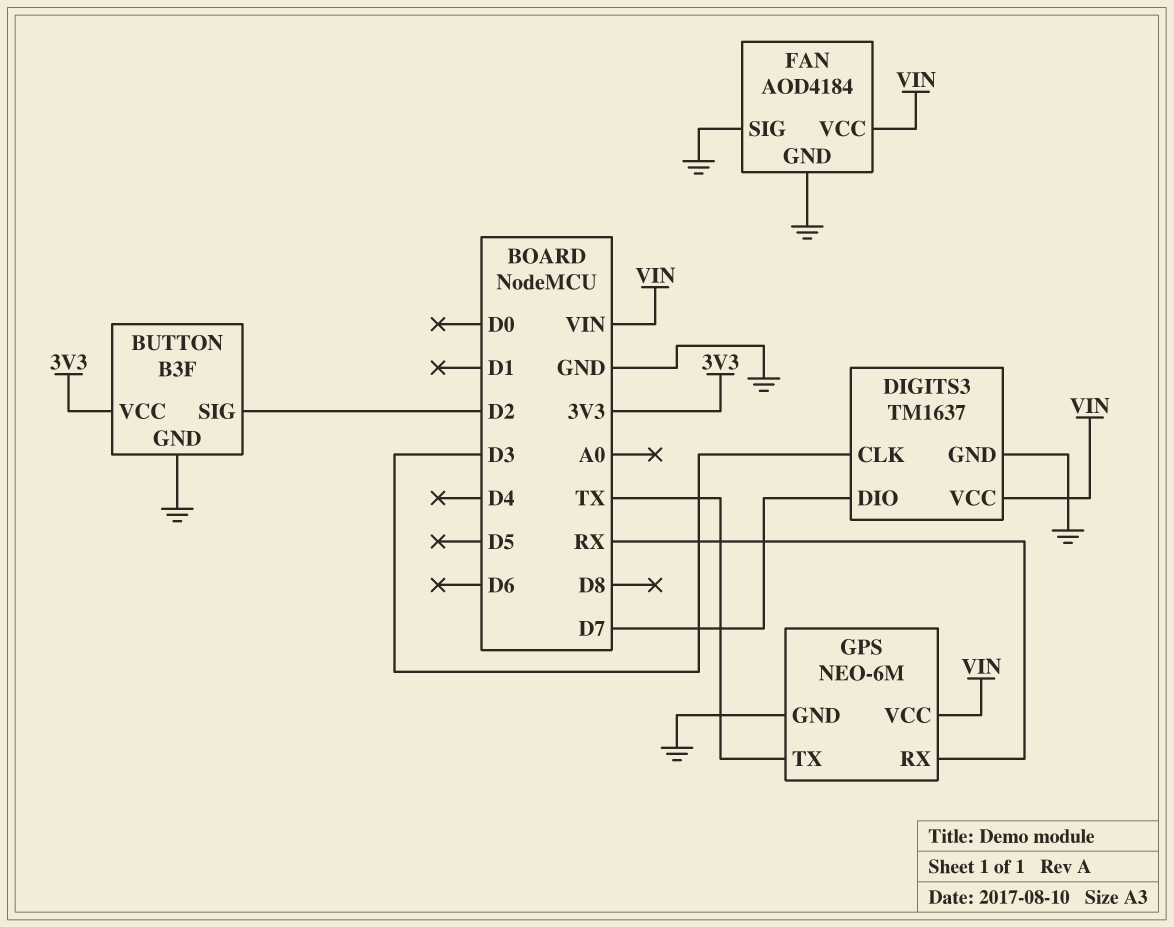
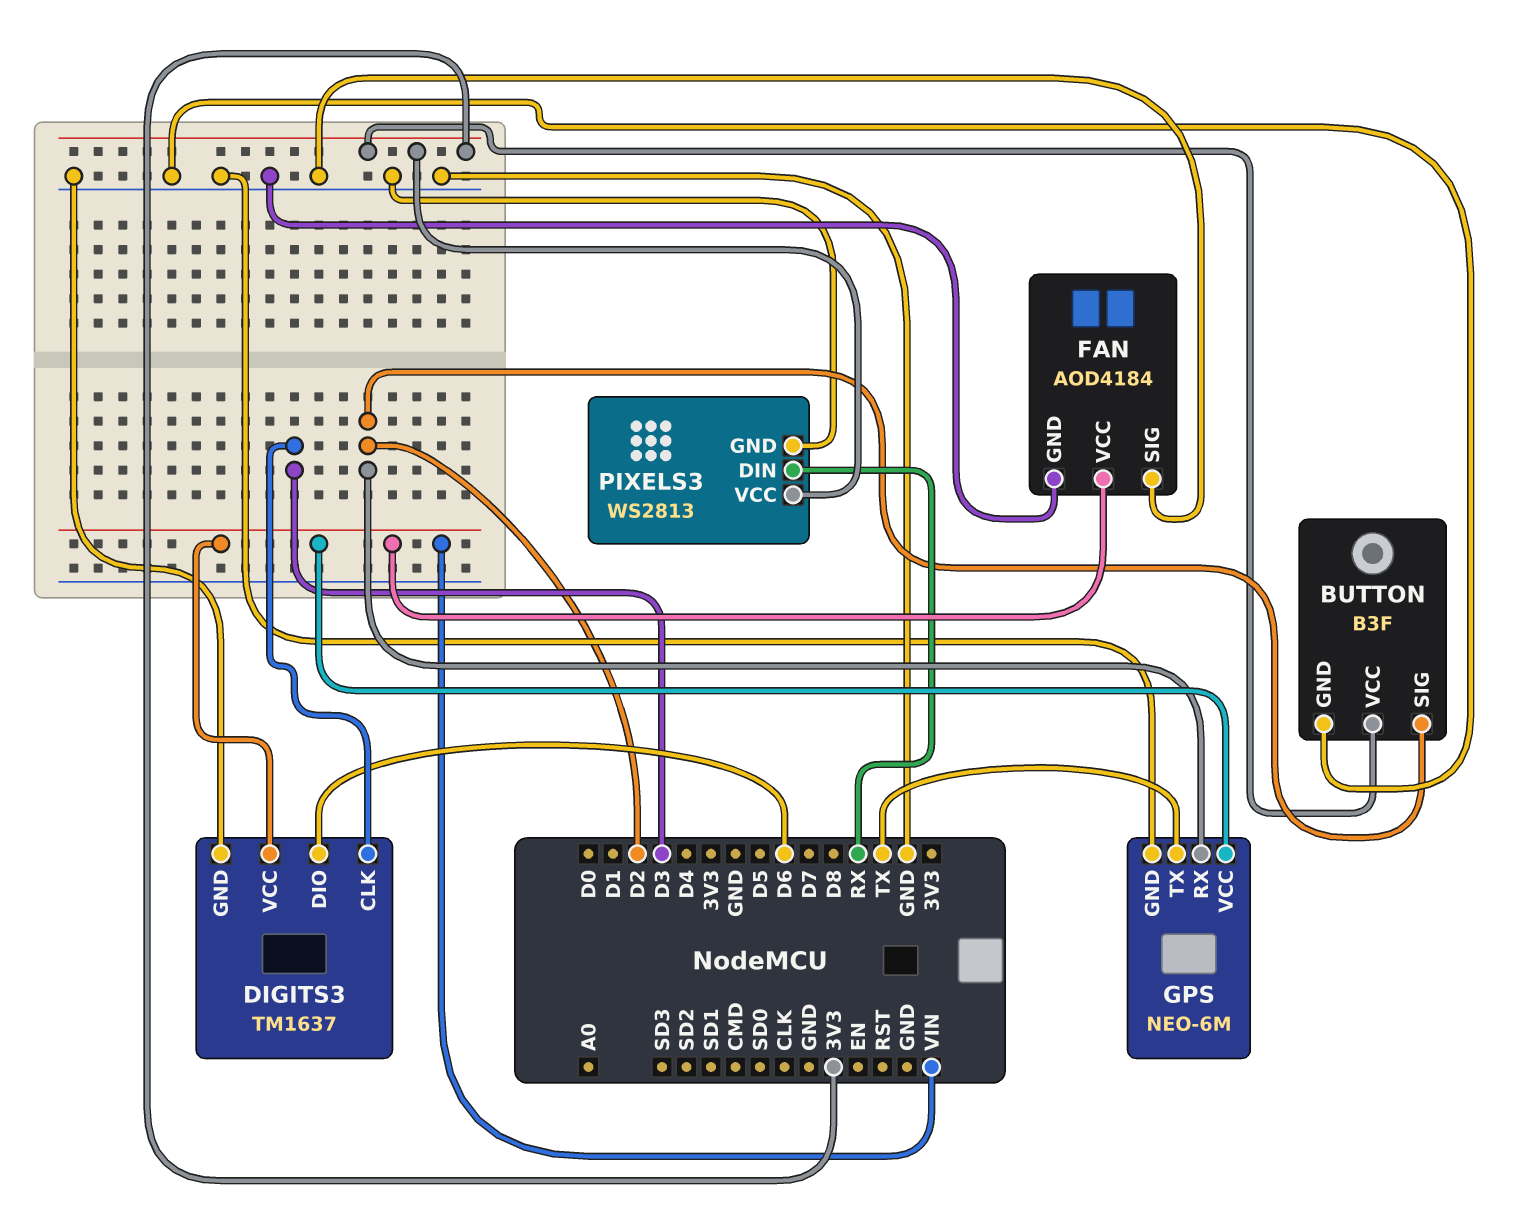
DIGITS3 pin DIO: D7 -> D6
GPS pin RX: RX -> D2
PIXELS3: none -> WS2813
PIXELS3 pin DIN: none -> RX
PIXELS3 pin GND: none -> GND
PIXELS3 pin VCC: none -> 3V3

